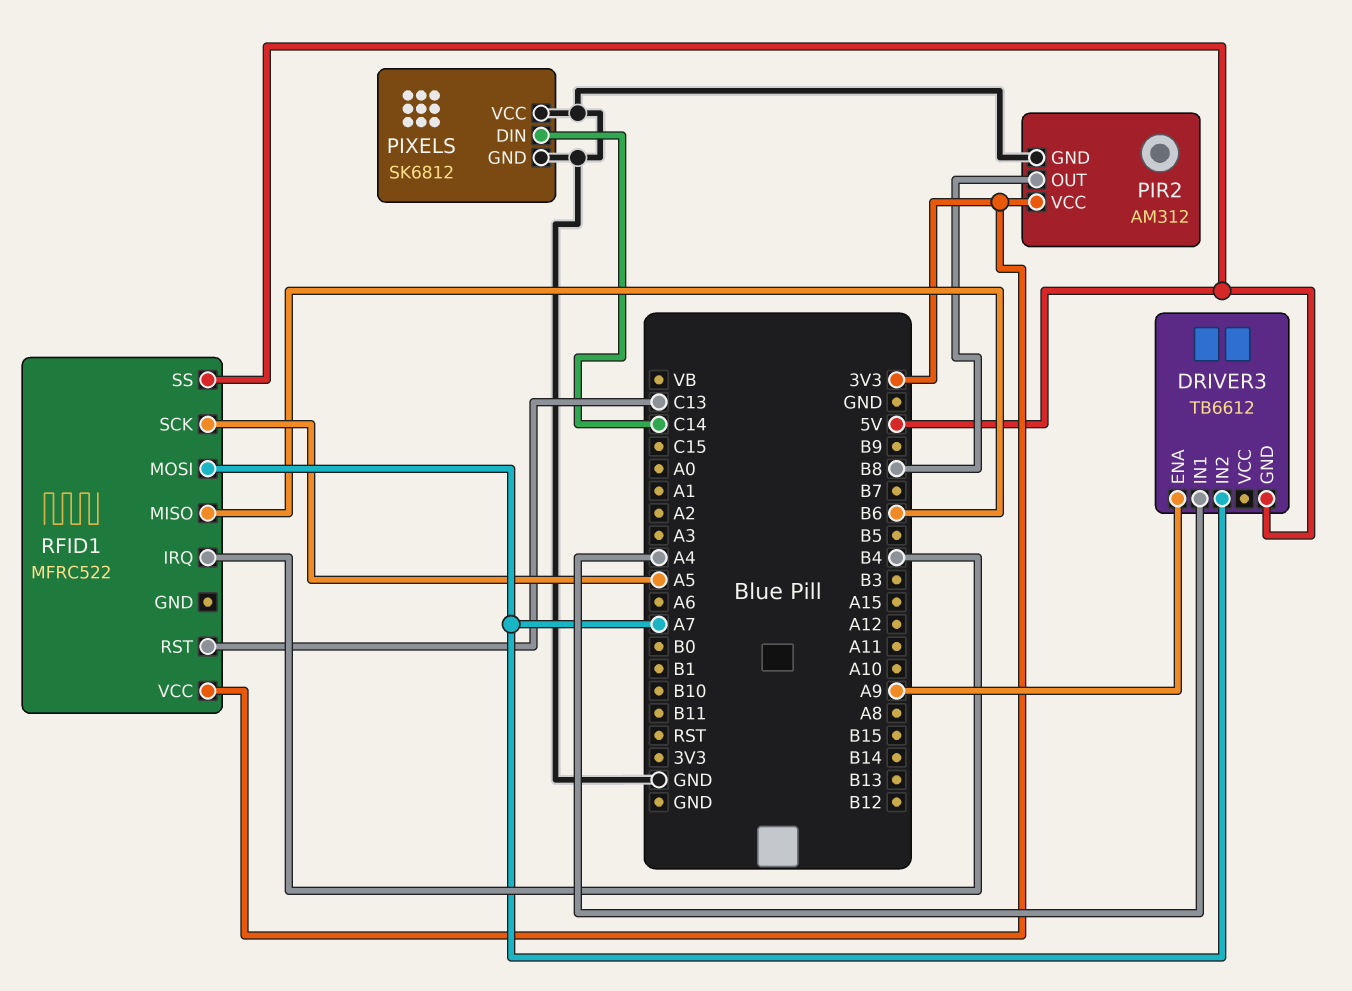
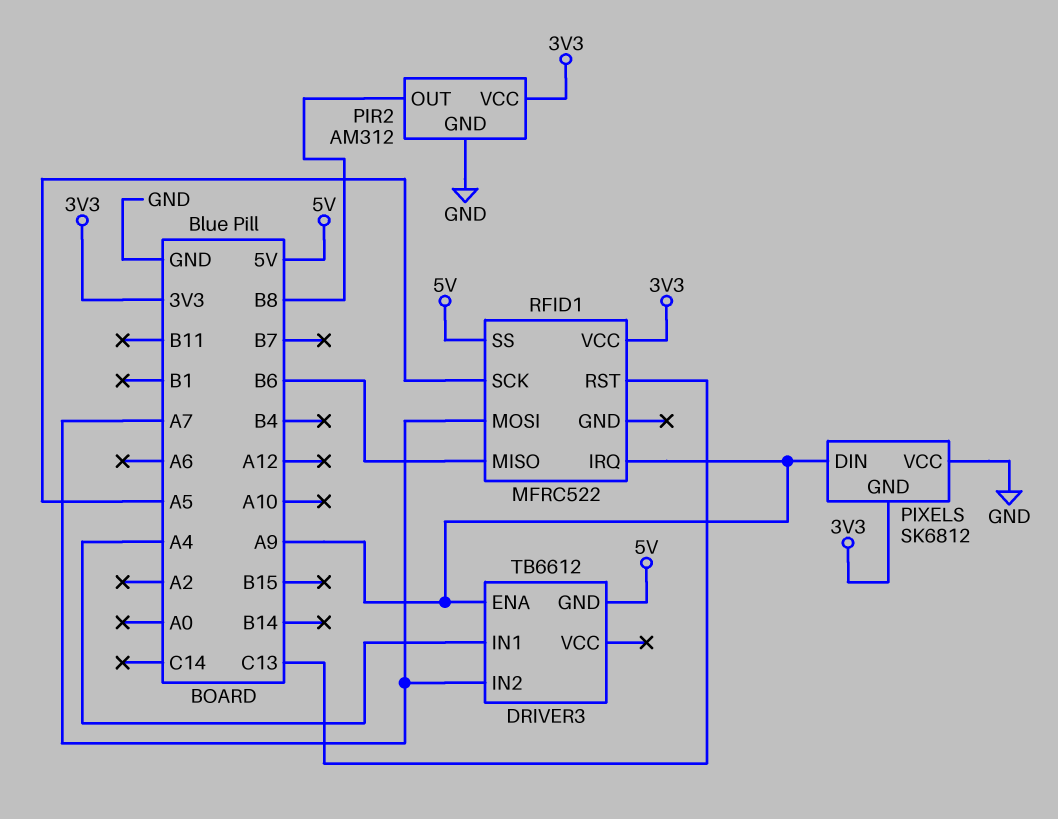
PIXELS pin DIN: C14 -> A9
PIXELS pin GND: GND -> 3V3
RFID1 pin IRQ: B4 -> A9

